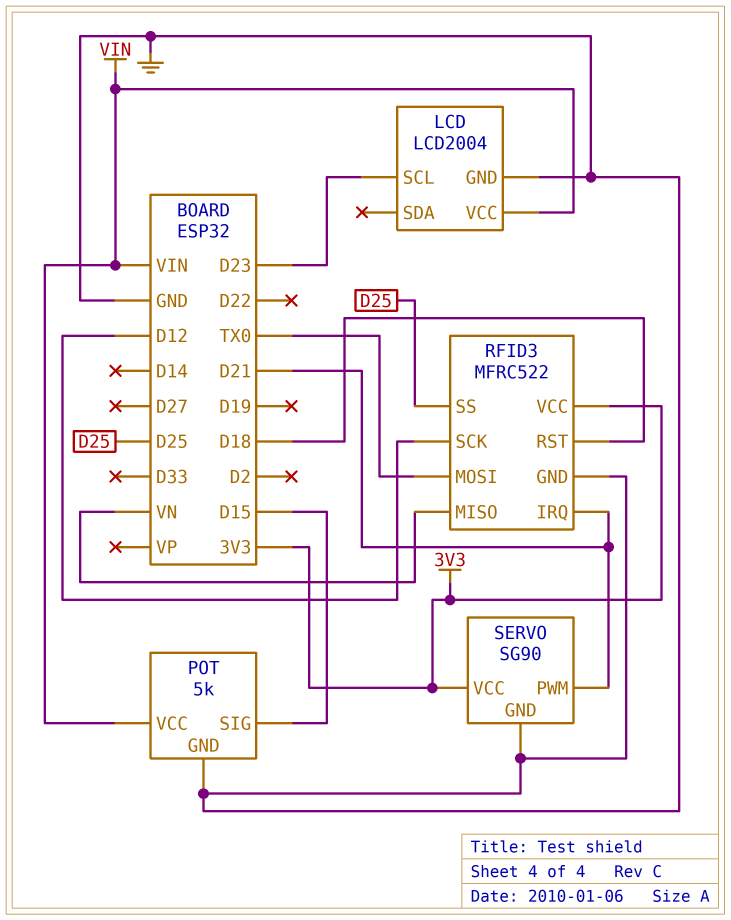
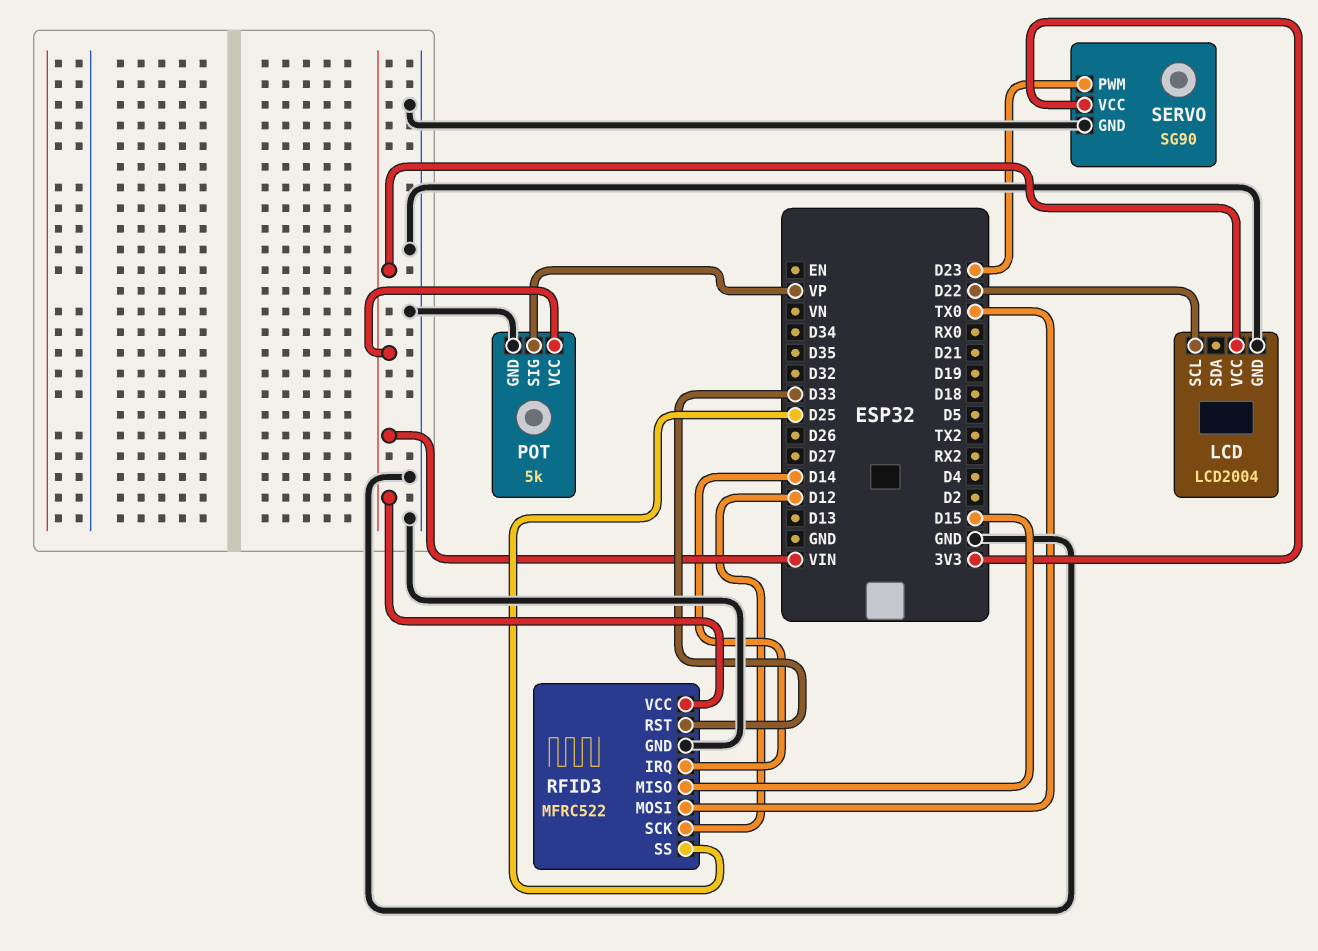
LCD pin SCL: D23 -> D22
POT pin SIG: D15 -> VP
RFID3 pin IRQ: D21 -> D14
RFID3 pin MISO: VN -> D15
RFID3 pin RST: D18 -> D33
RFID3 pin VCC: 3V3 -> VIN
SERVO pin PWM: D21 -> D23

